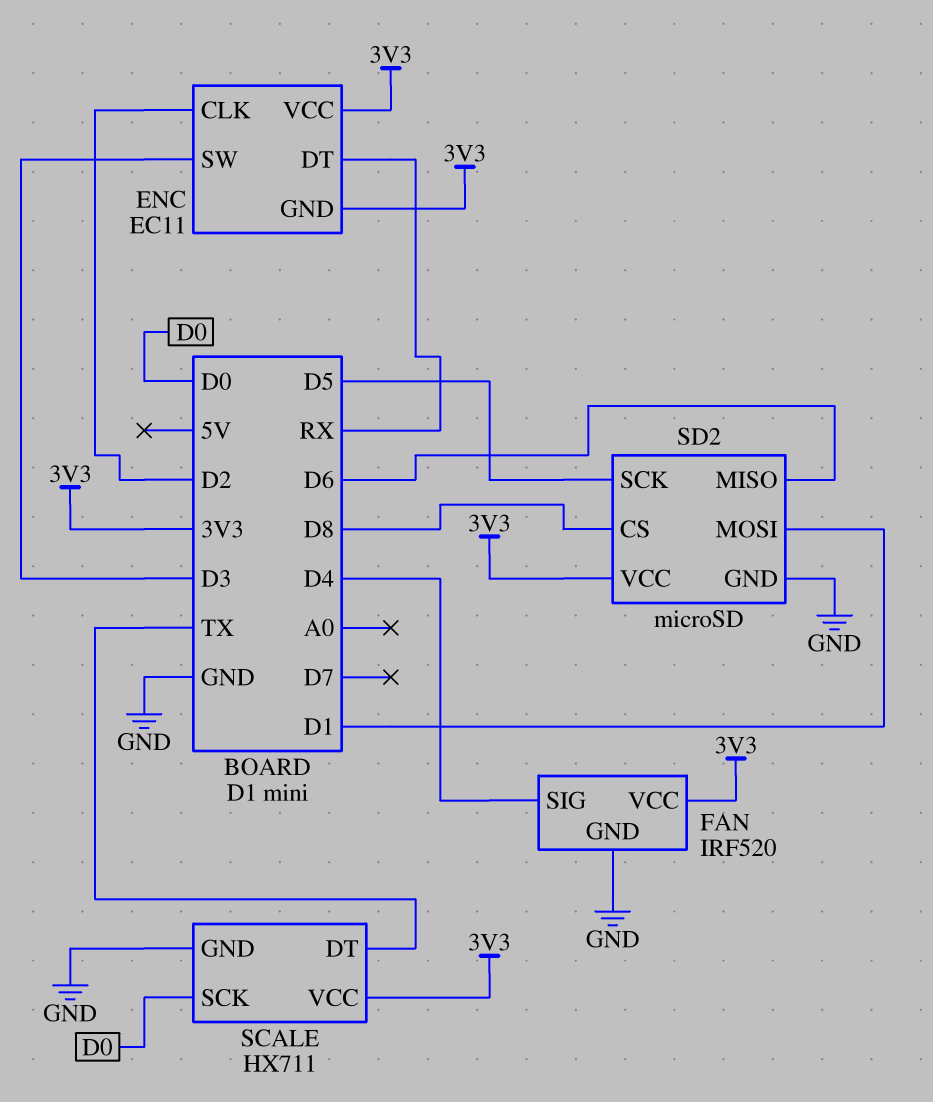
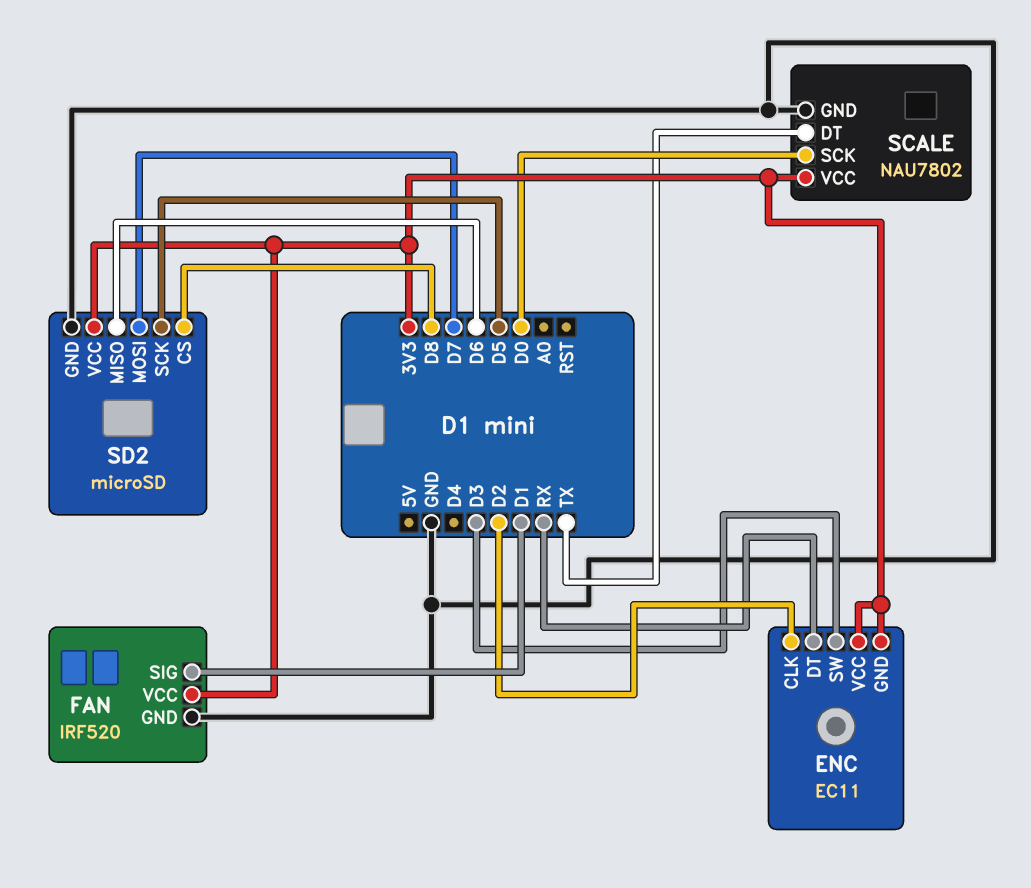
FAN pin SIG: D4 -> D1
SCALE: HX711 -> NAU7802
SD2 pin MOSI: D1 -> D7

